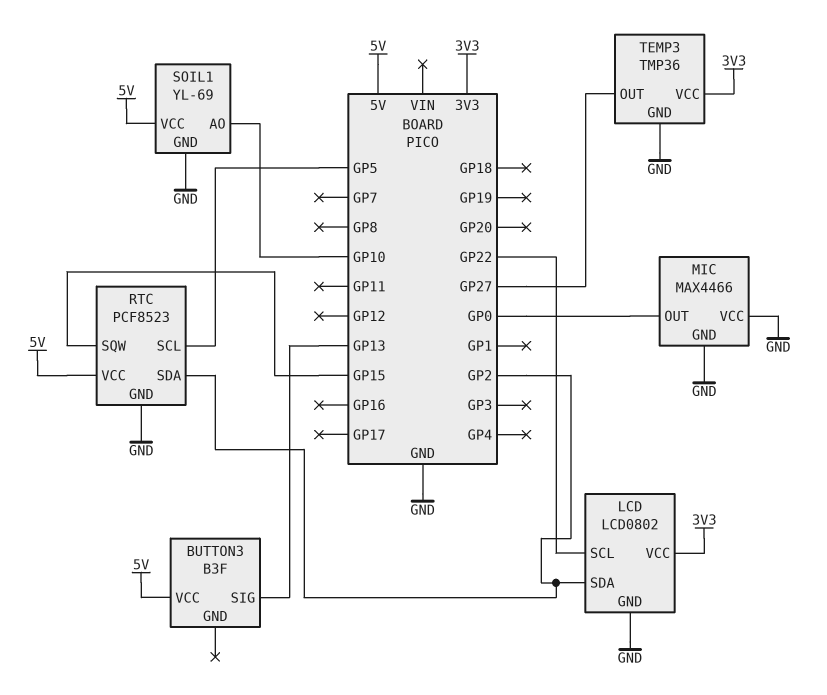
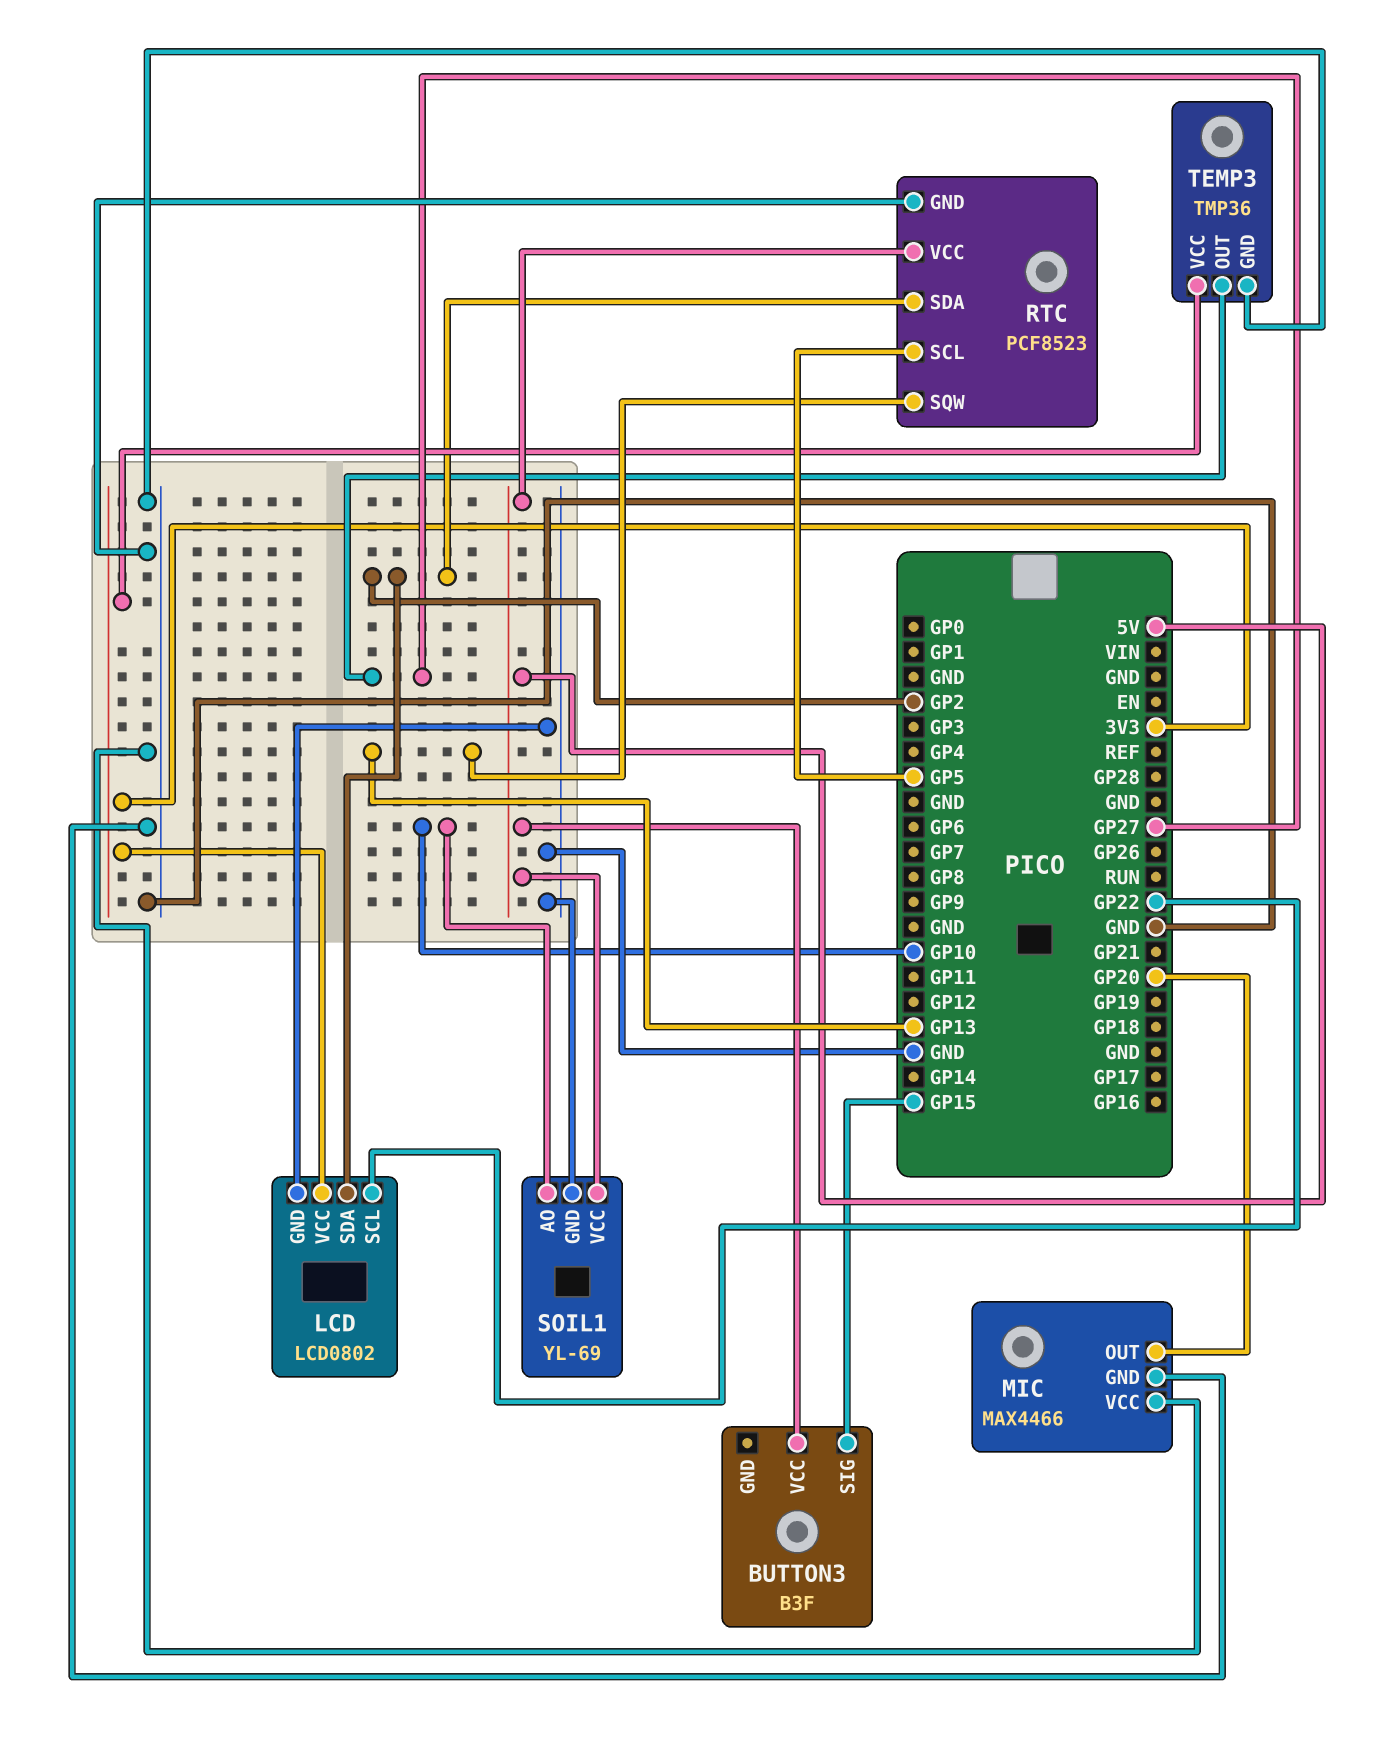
BUTTON3 pin SIG: GP13 -> GP15
MIC pin OUT: GP0 -> GP20
RTC pin SQW: GP15 -> GP13

